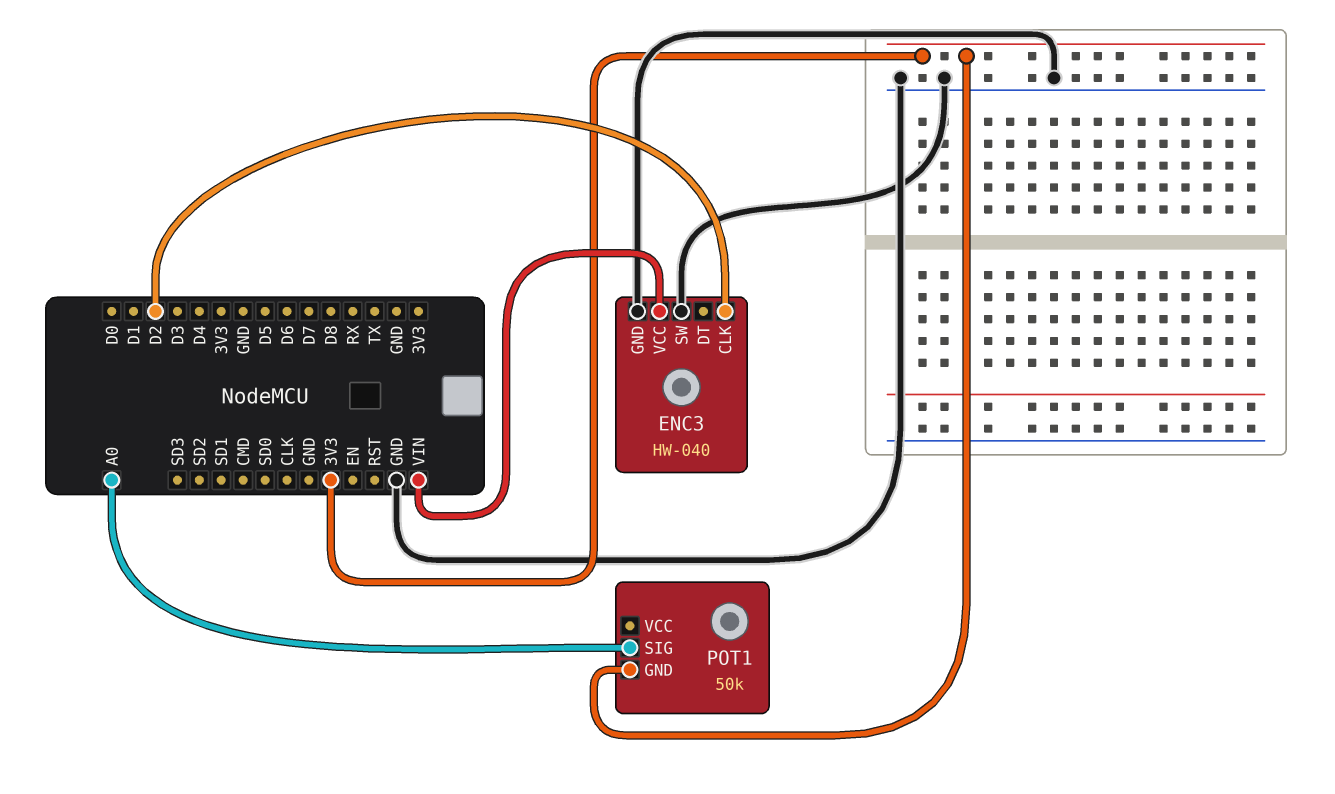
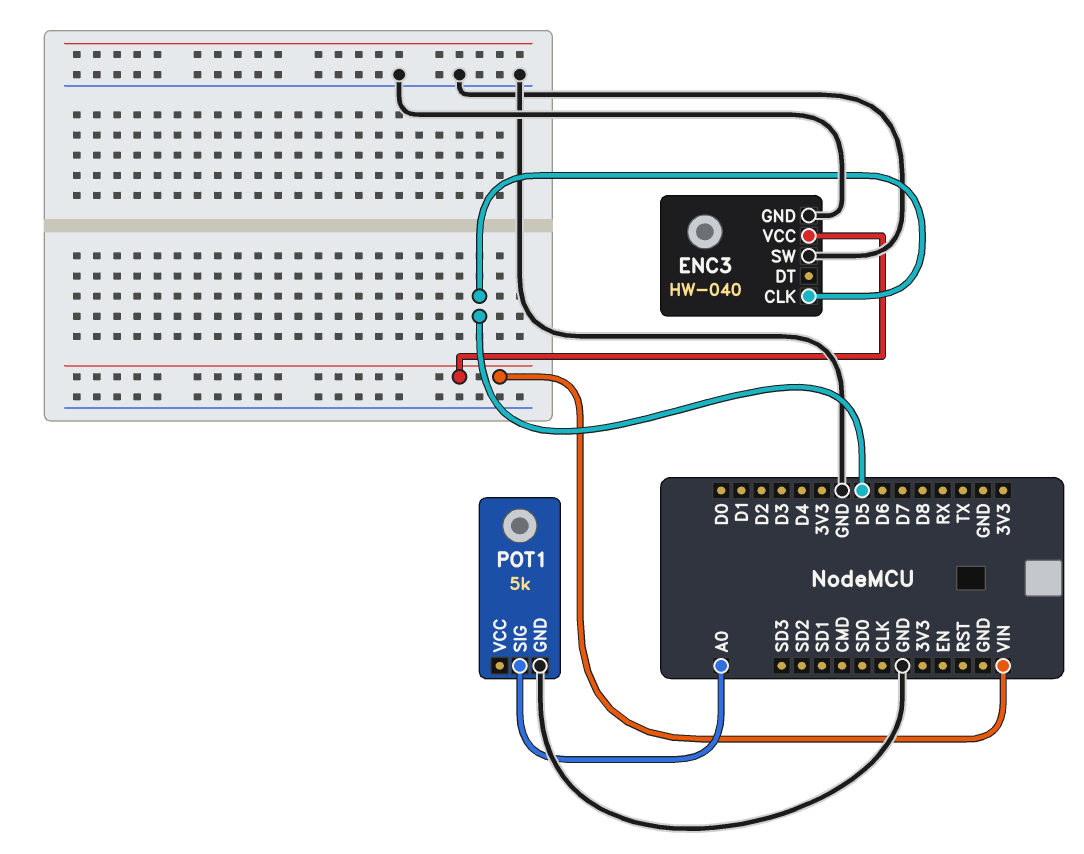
ENC3 pin CLK: D2 -> D5
POT1: 50k -> 5k
POT1 pin GND: 3V3 -> GND

